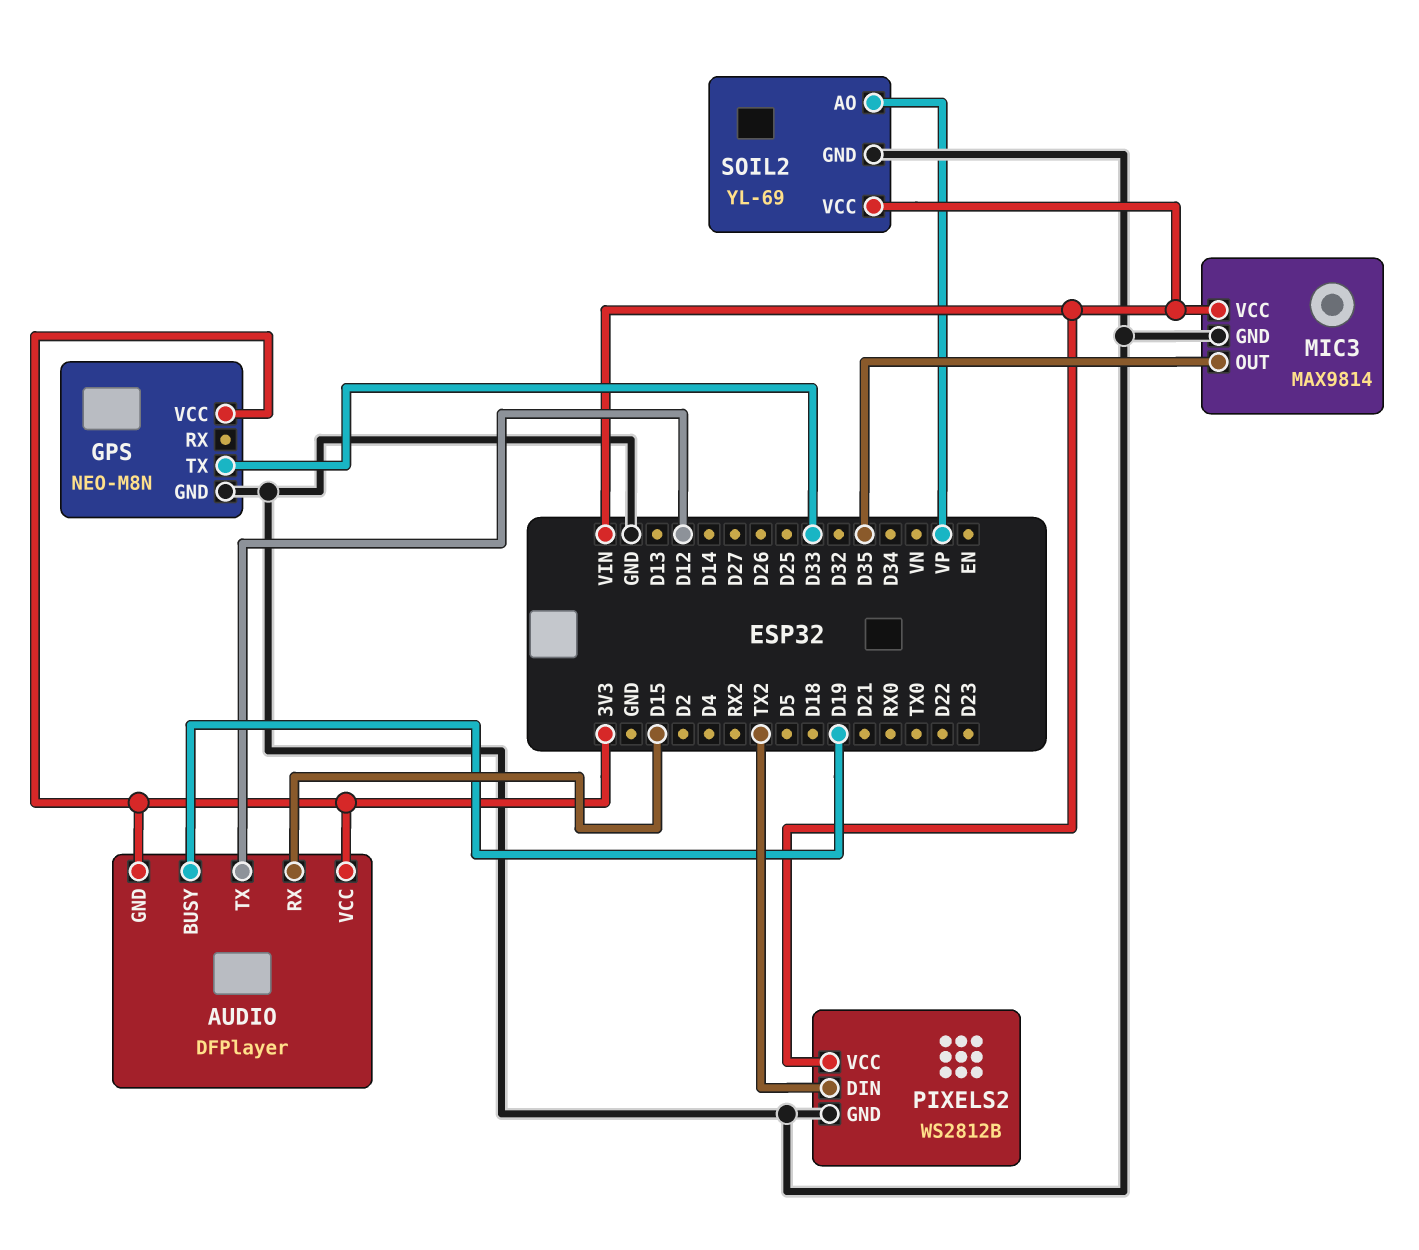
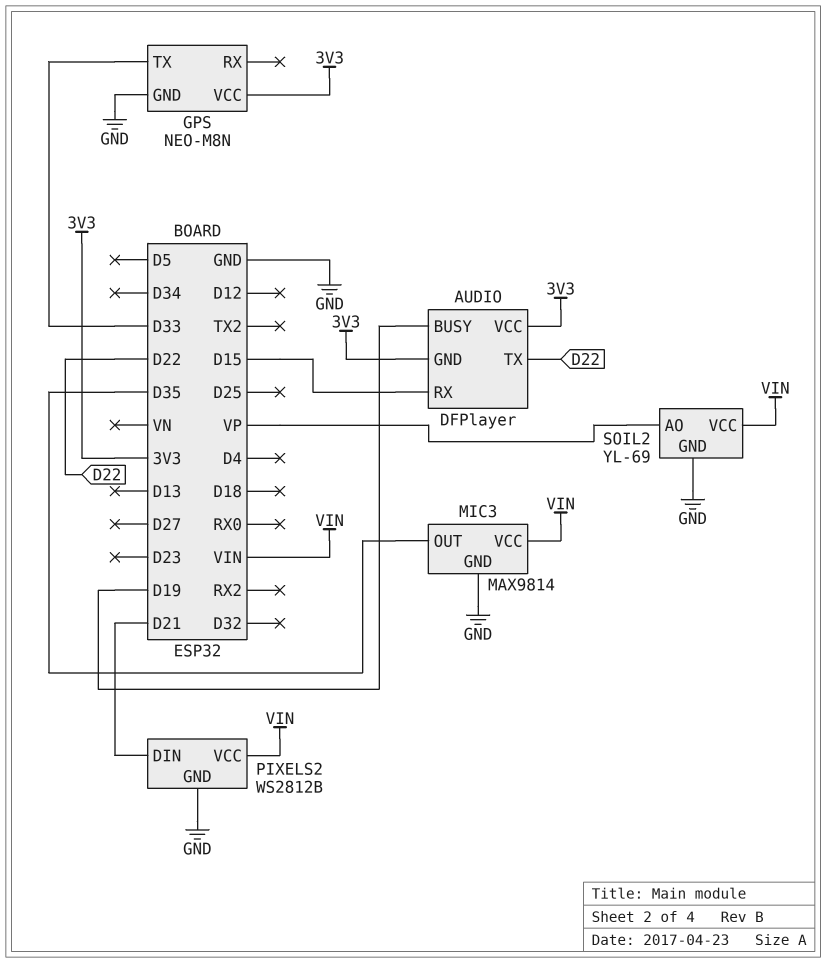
AUDIO pin TX: D12 -> D22
PIXELS2 pin DIN: TX2 -> D21

